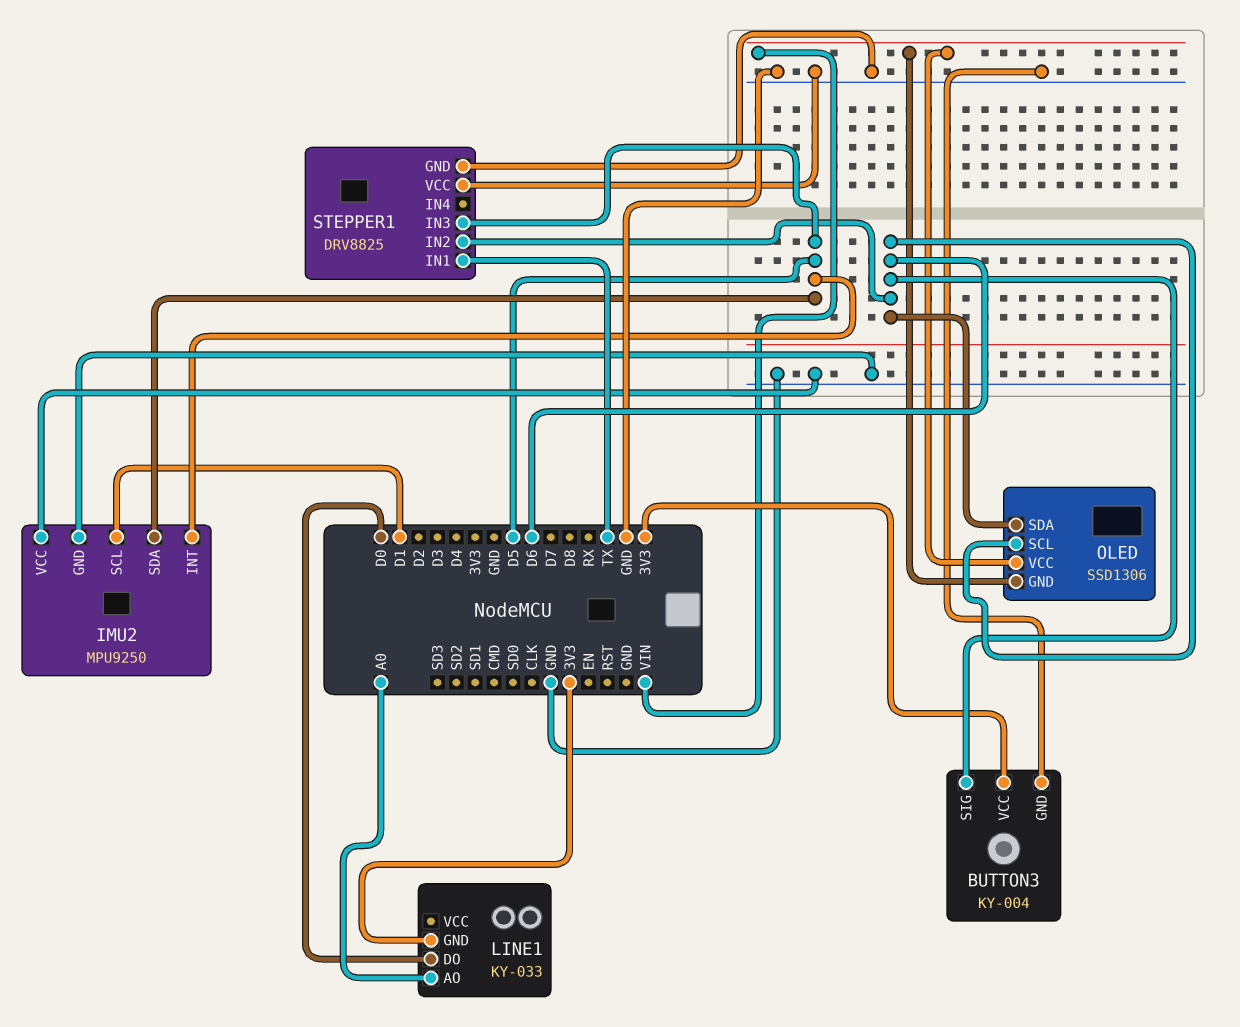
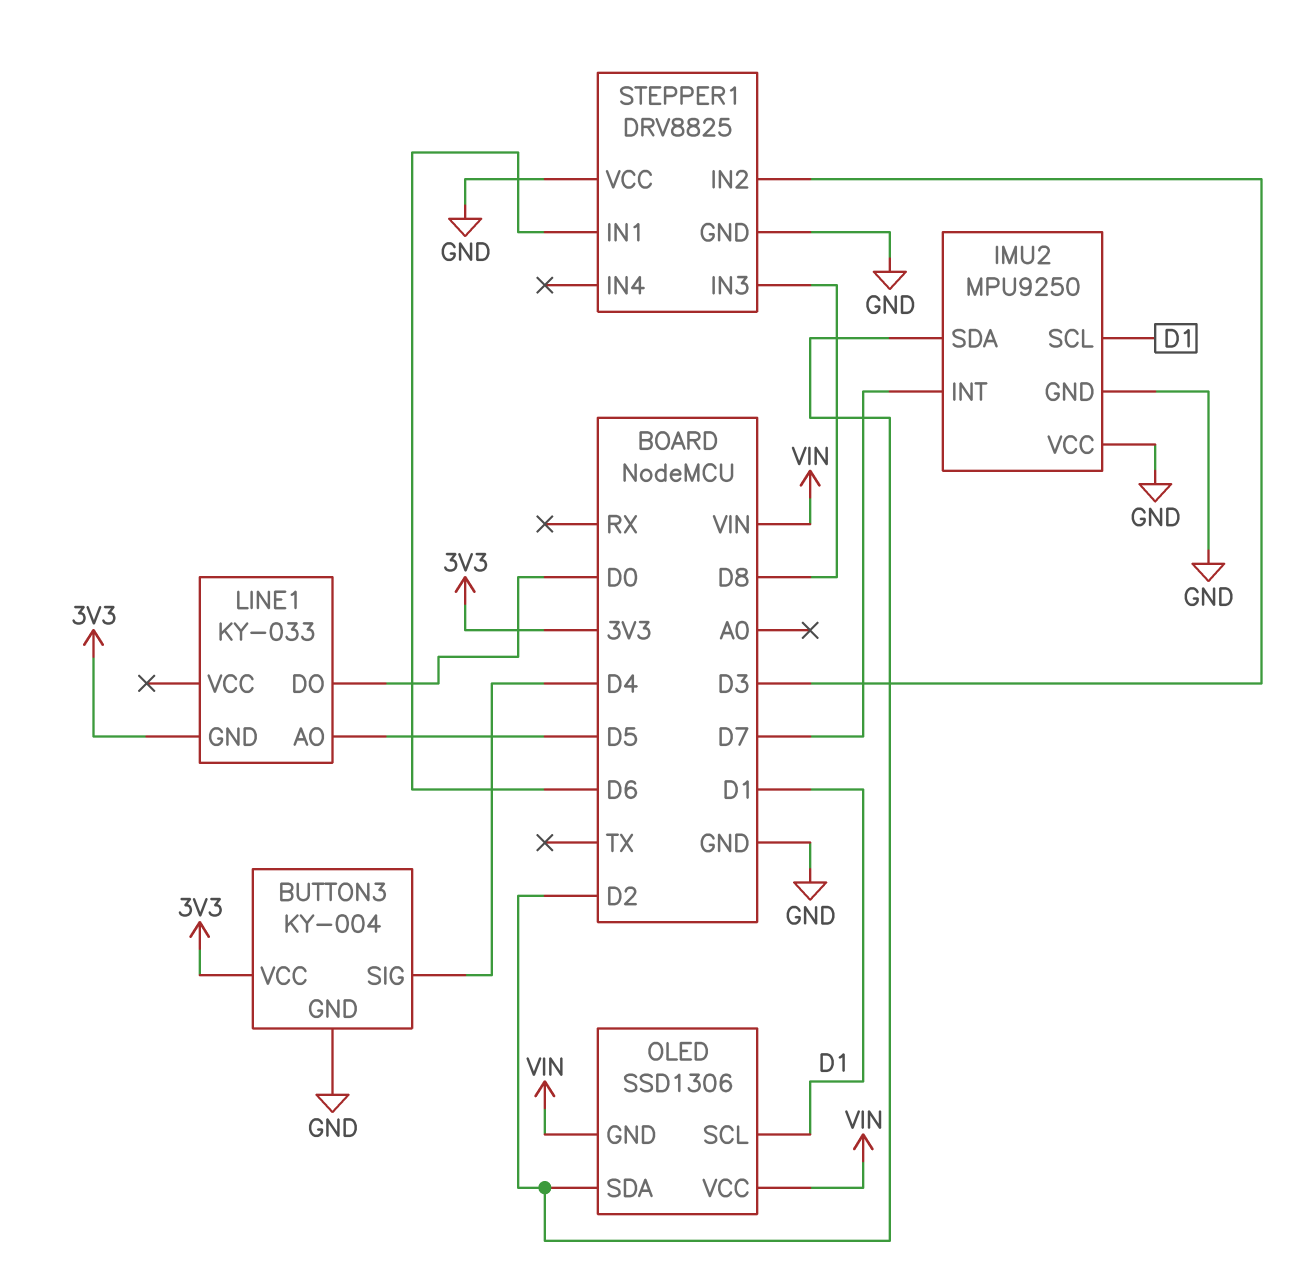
BUTTON3 pin SIG: D6 -> D4
IMU2 pin INT: D5 -> D7
IMU2 pin SDA: D5 -> D2
LINE1 pin AO: A0 -> D5
OLED pin SCL: D6 -> D1
OLED pin SDA: D6 -> D2
STEPPER1 pin IN1: TX -> D6
STEPPER1 pin IN2: D6 -> D3
STEPPER1 pin IN3: D5 -> D8

